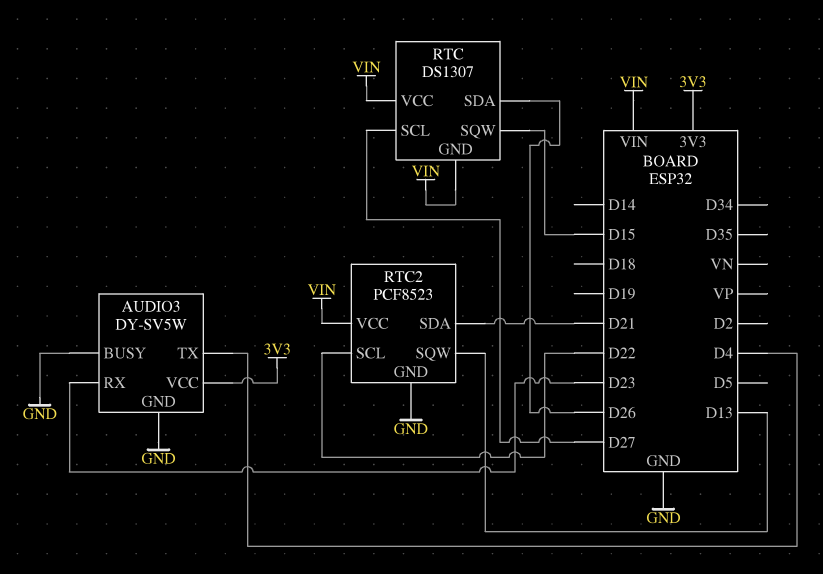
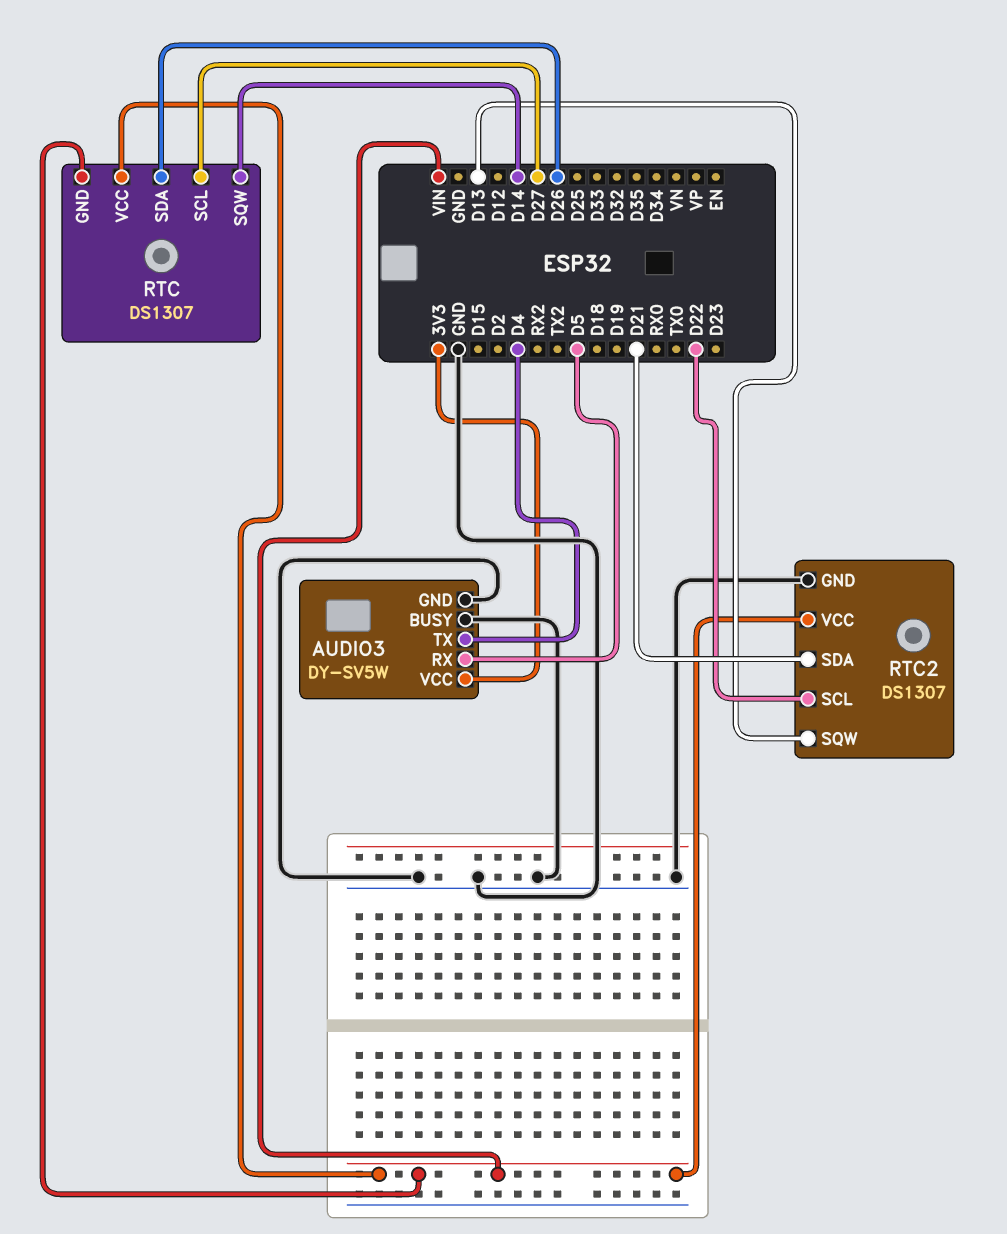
AUDIO3 pin RX: D23 -> D5
RTC pin SQW: D15 -> D14
RTC2: PCF8523 -> DS1307

